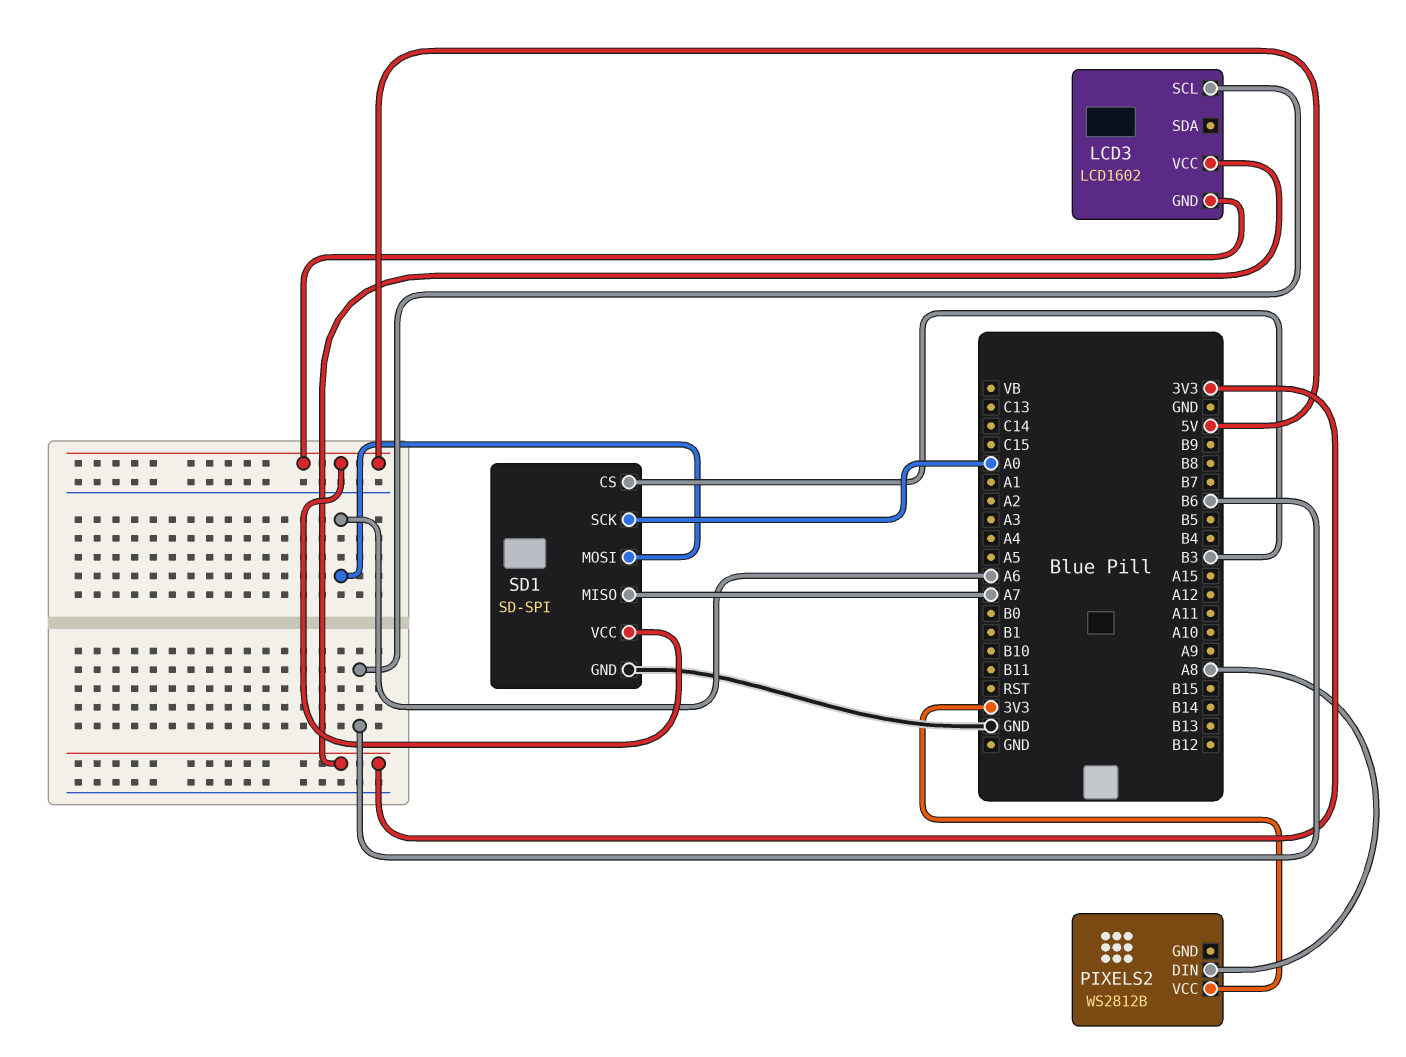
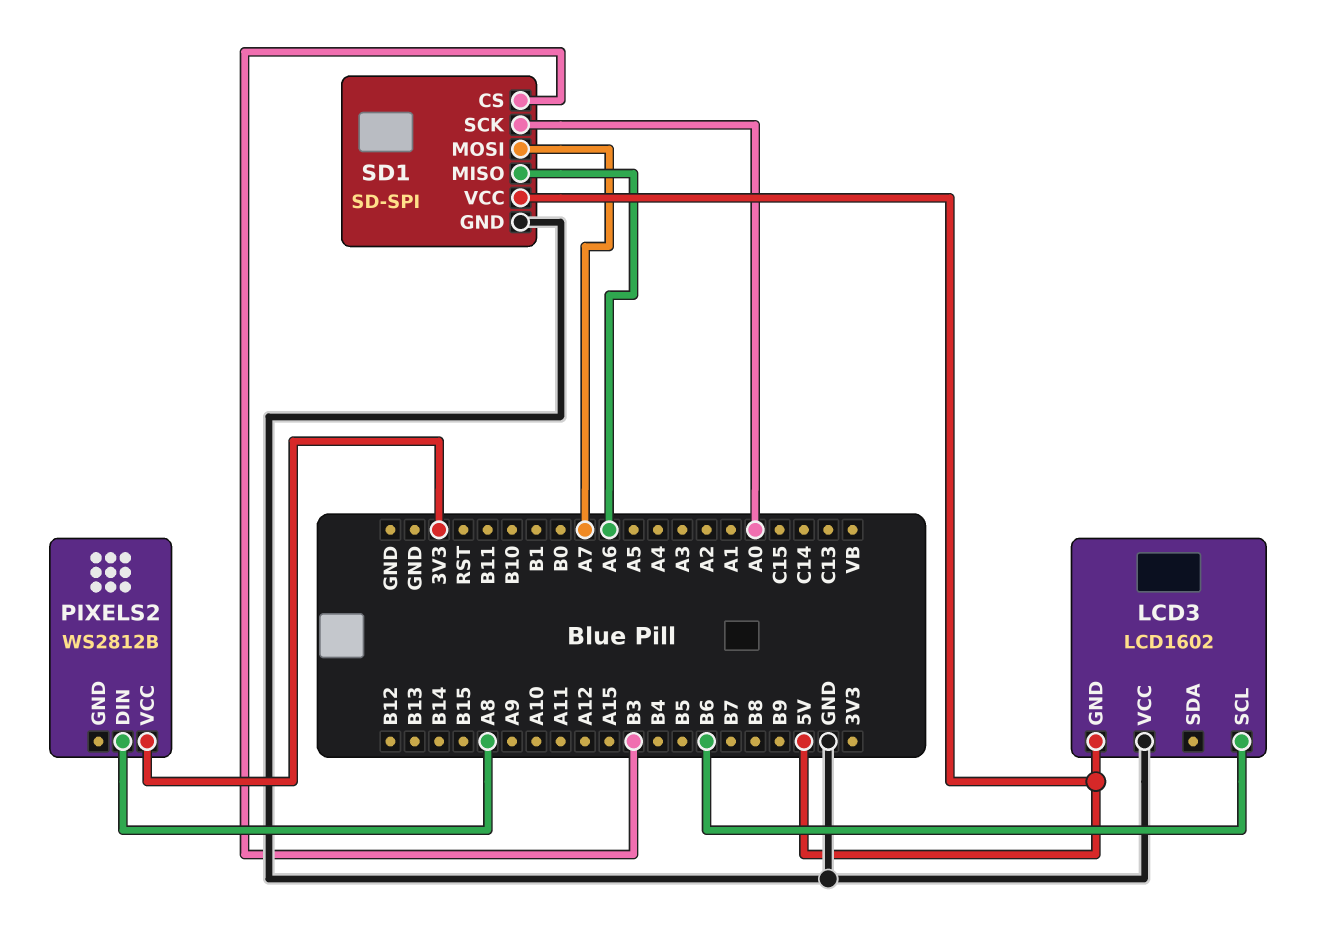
LCD3 pin VCC: 3V3 -> GND
SD1 pin MISO: A7 -> A6
SD1 pin MOSI: A6 -> A7

